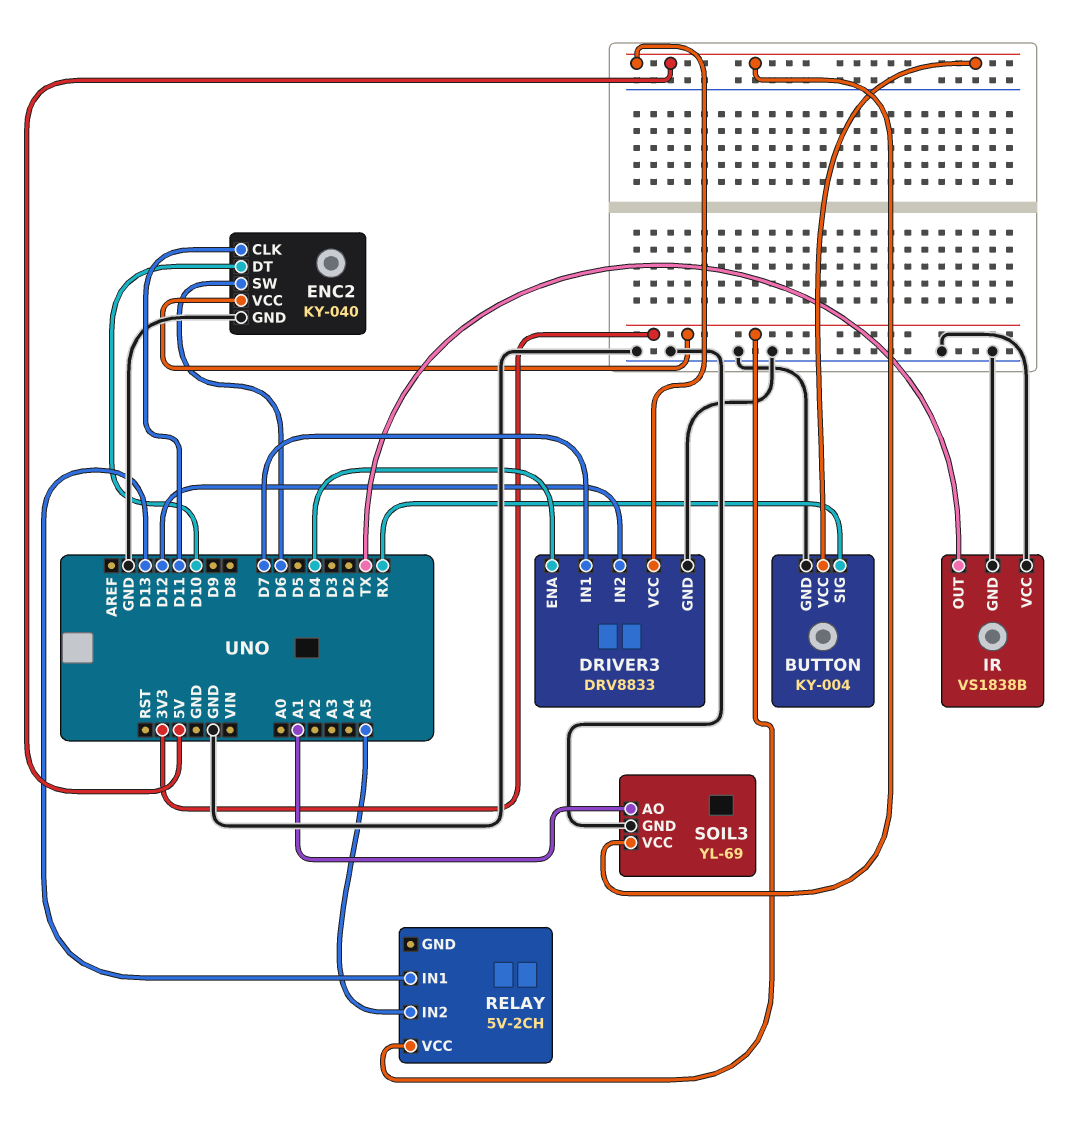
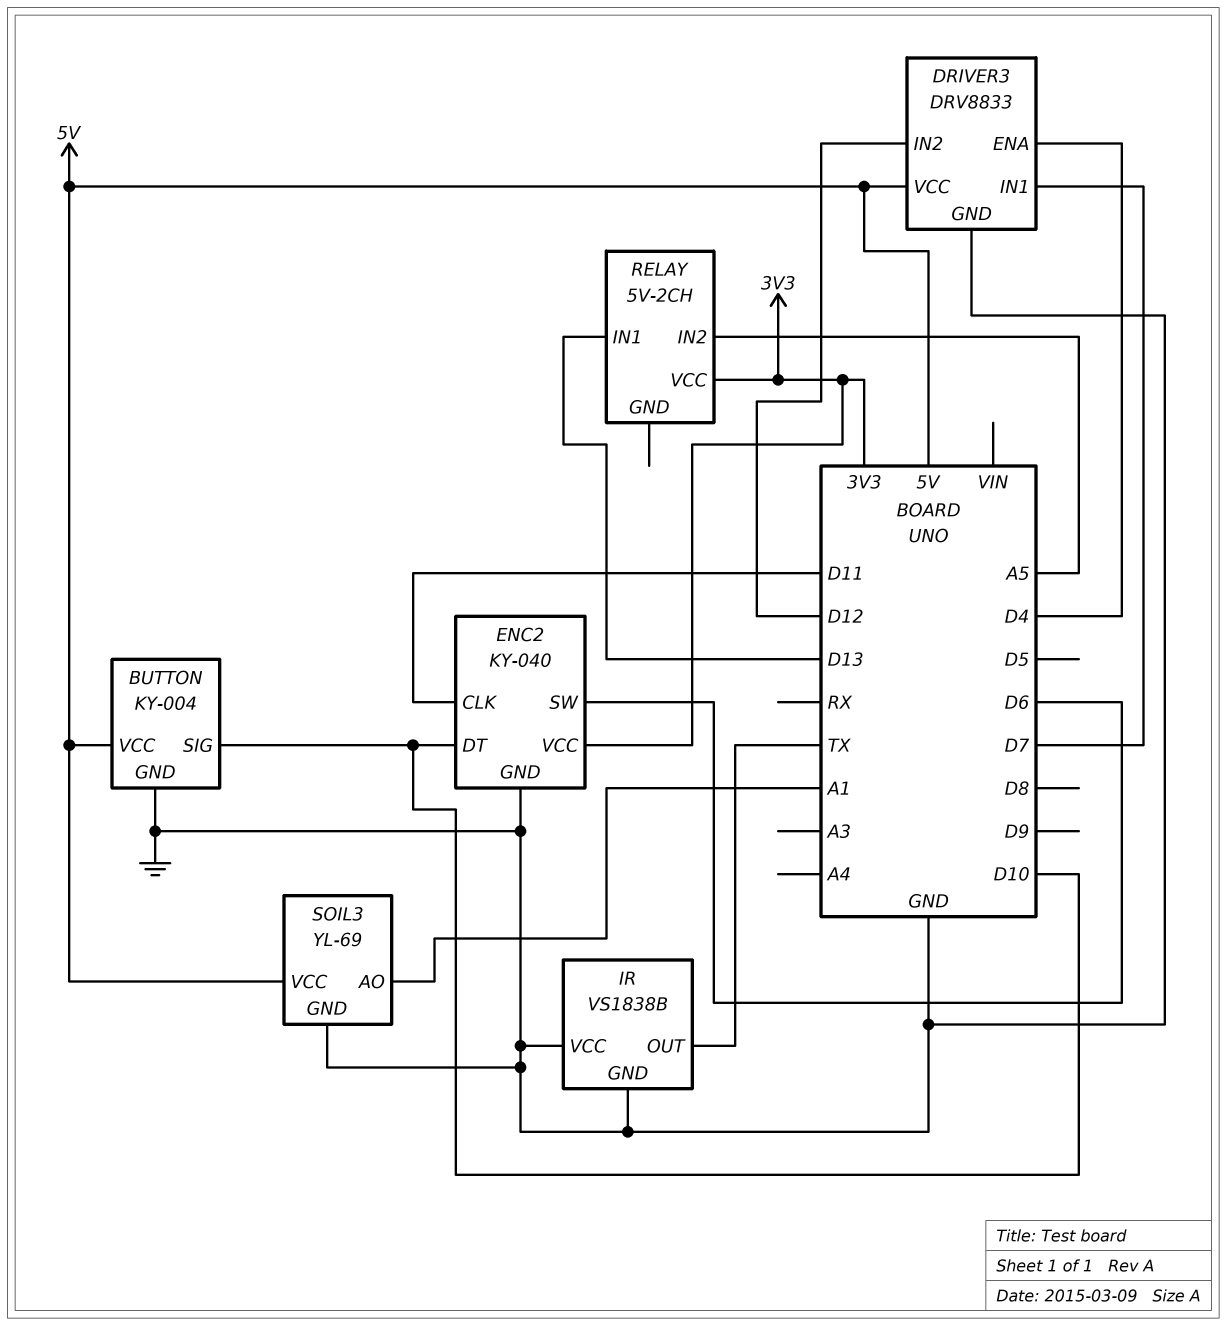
BUTTON pin SIG: RX -> D10

